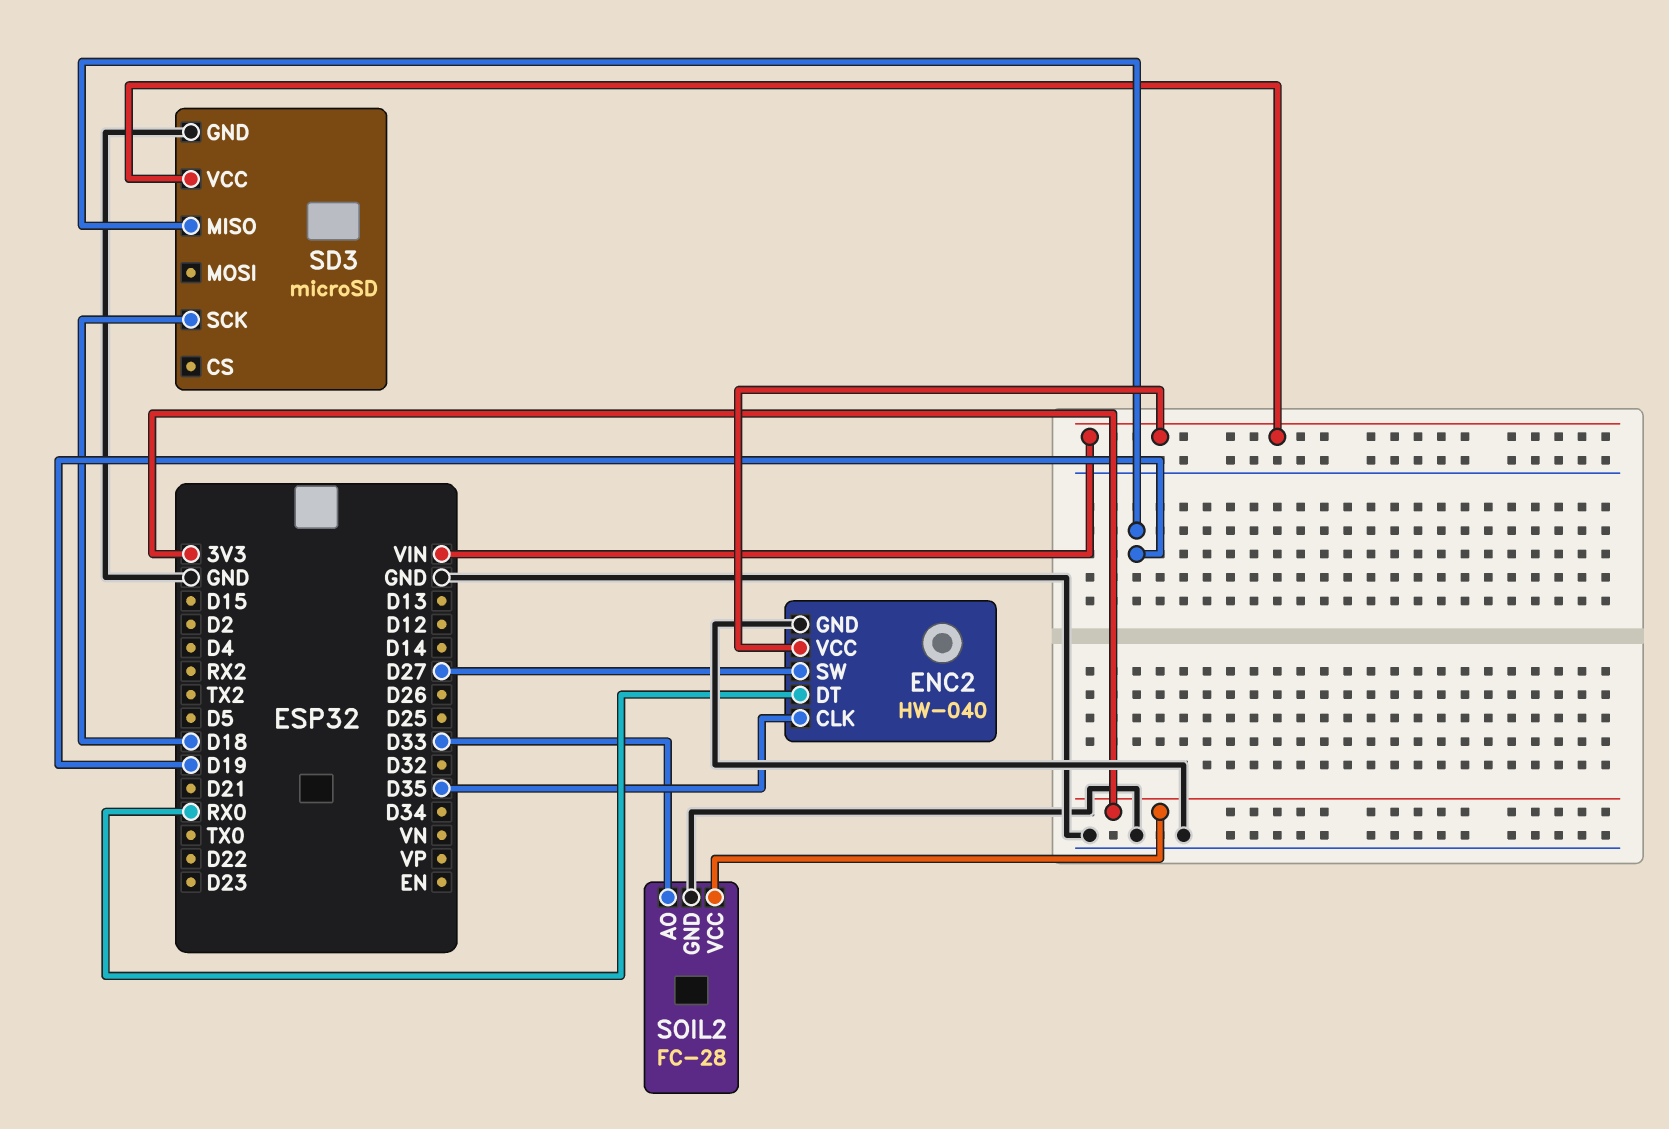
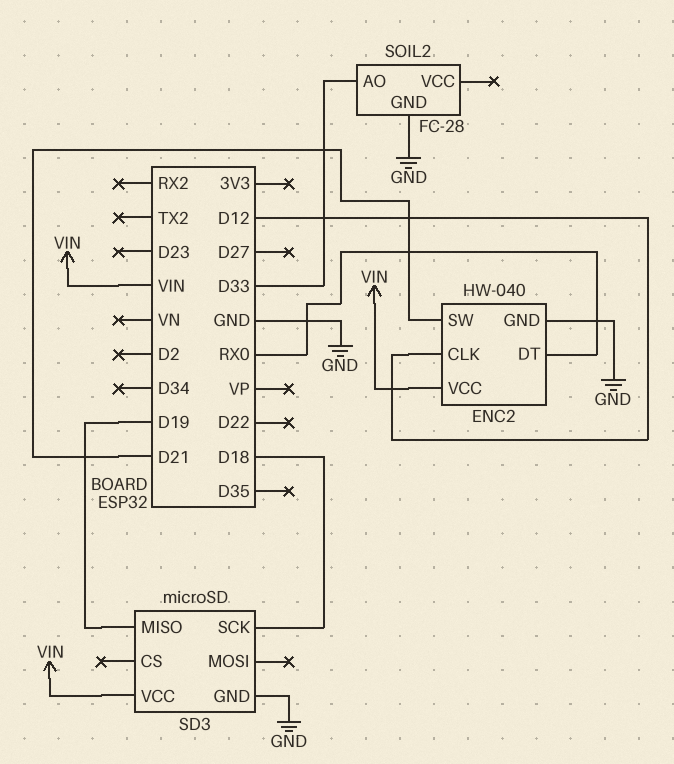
ENC2 pin CLK: D35 -> D12
ENC2 pin SW: D27 -> D21
SOIL2 pin VCC: 3V3 -> none

